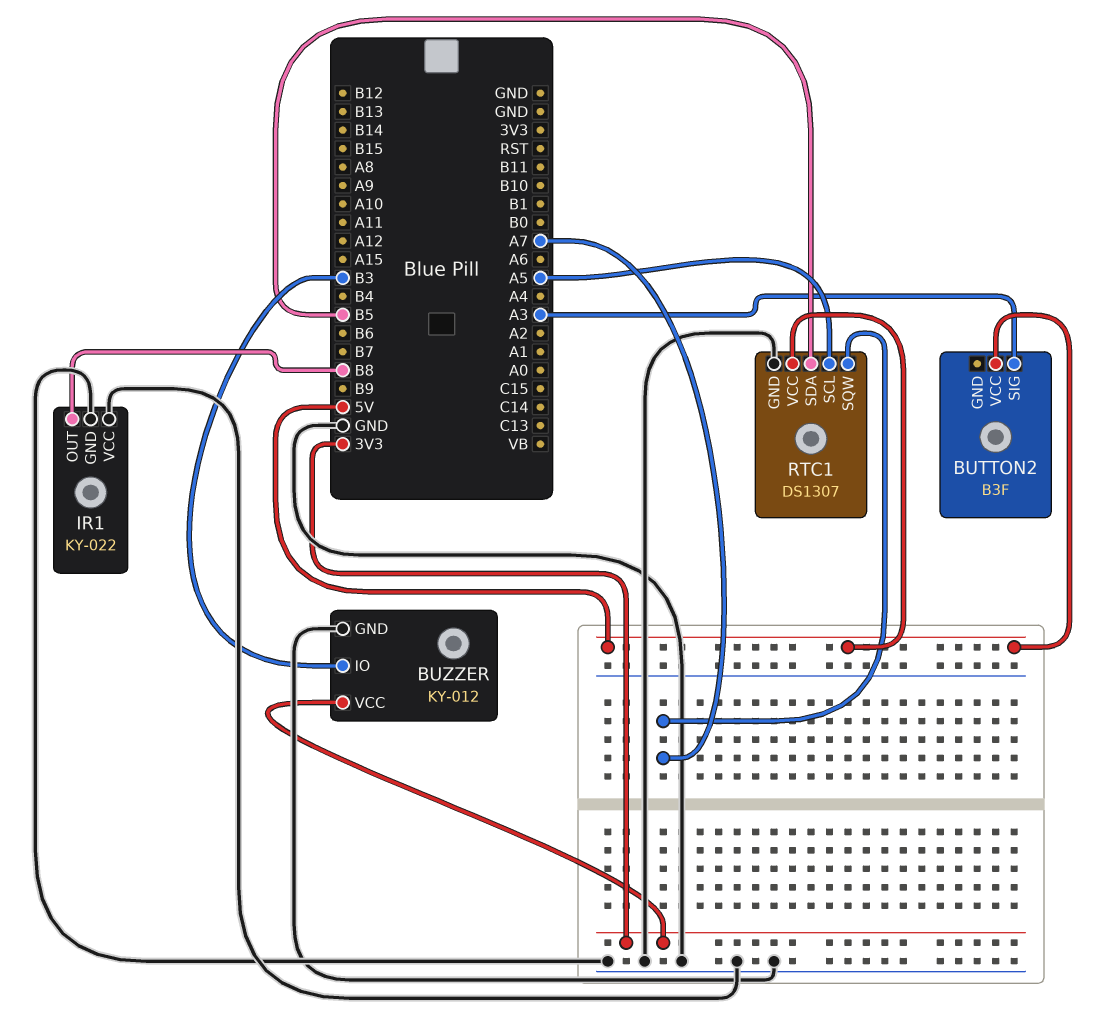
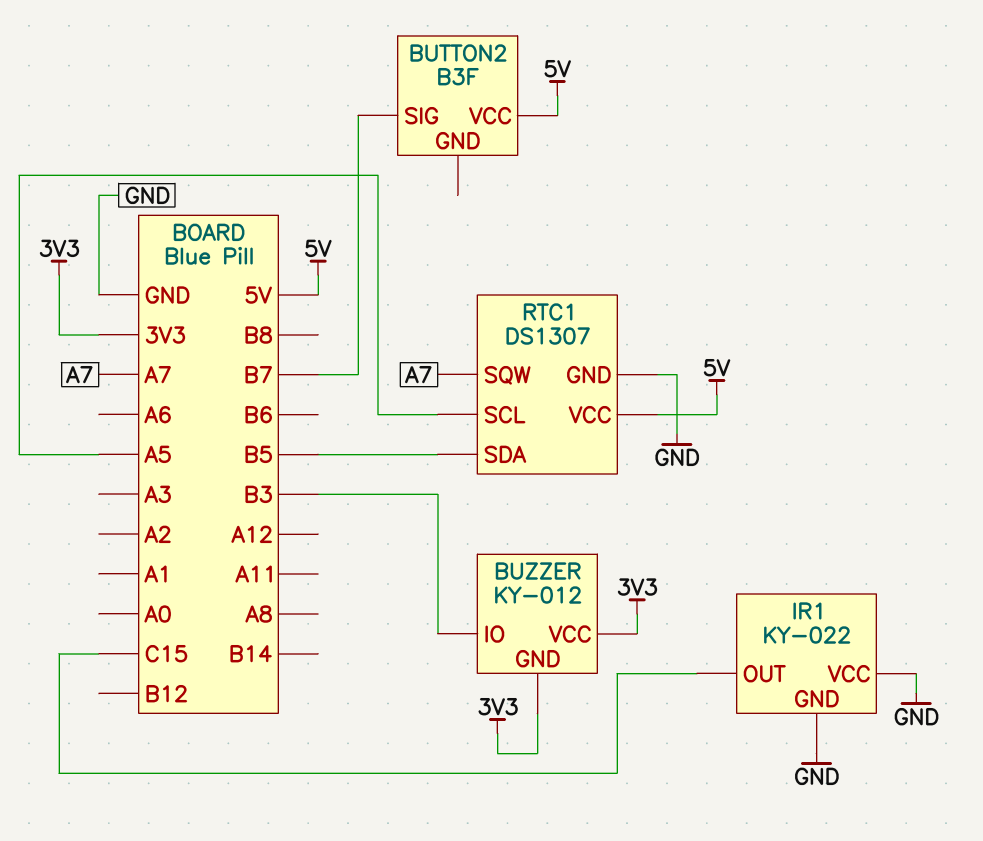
BUTTON2 pin SIG: A3 -> B7
BUZZER pin GND: GND -> 3V3
IR1 pin OUT: B8 -> C15

